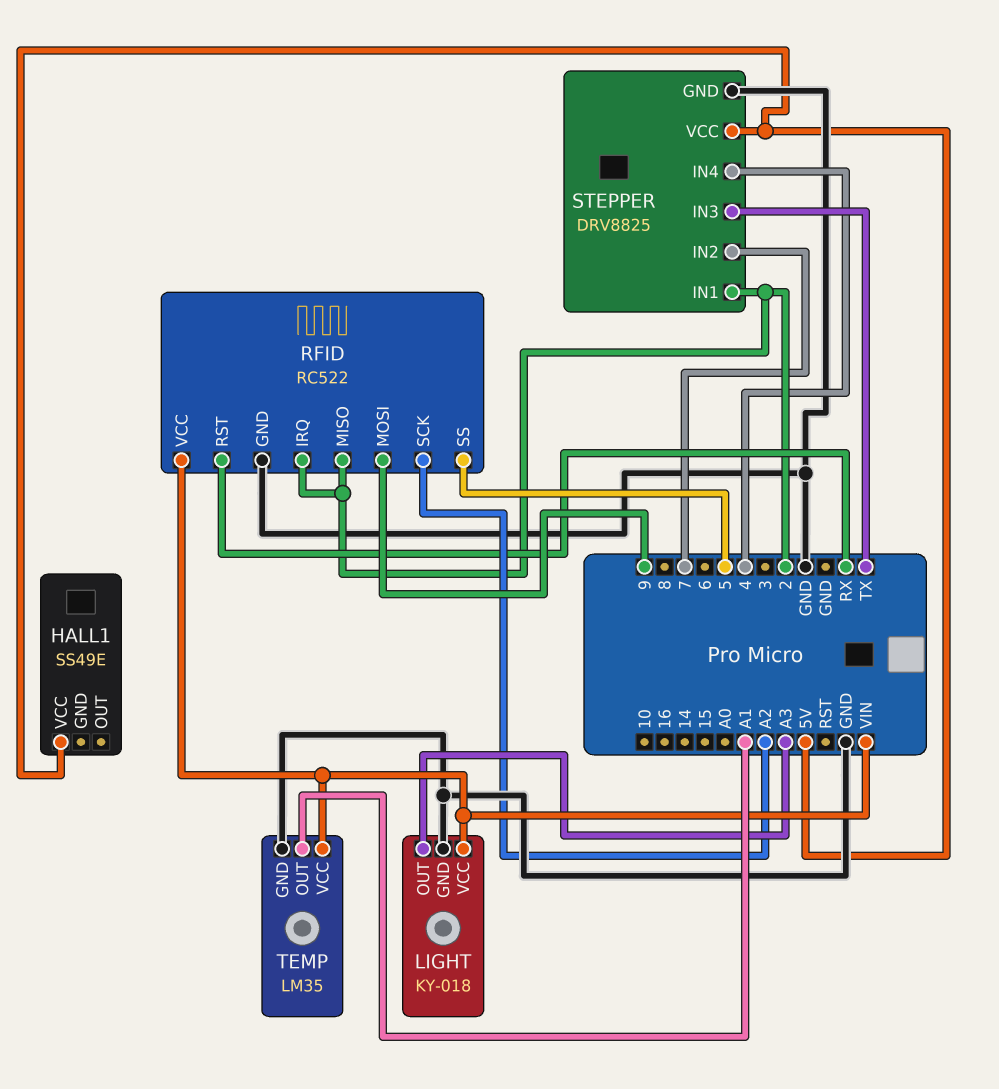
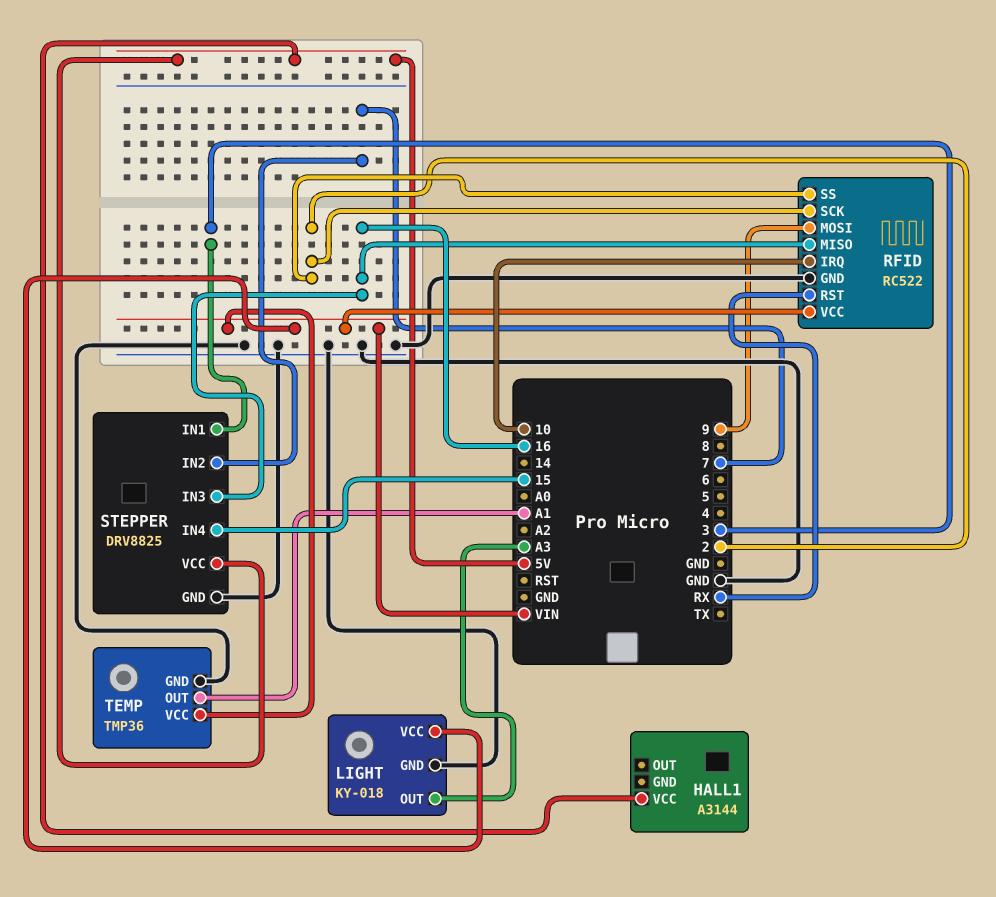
HALL1: SS49E -> A3144
RFID pin IRQ: 2 -> 10
RFID pin MISO: 2 -> 16
RFID pin SCK: A2 -> 2
RFID pin SS: 5 -> 2
STEPPER pin IN1: 2 -> 3
STEPPER pin IN3: TX -> 16
STEPPER pin IN4: 4 -> 15
TEMP: LM35 -> TMP36

